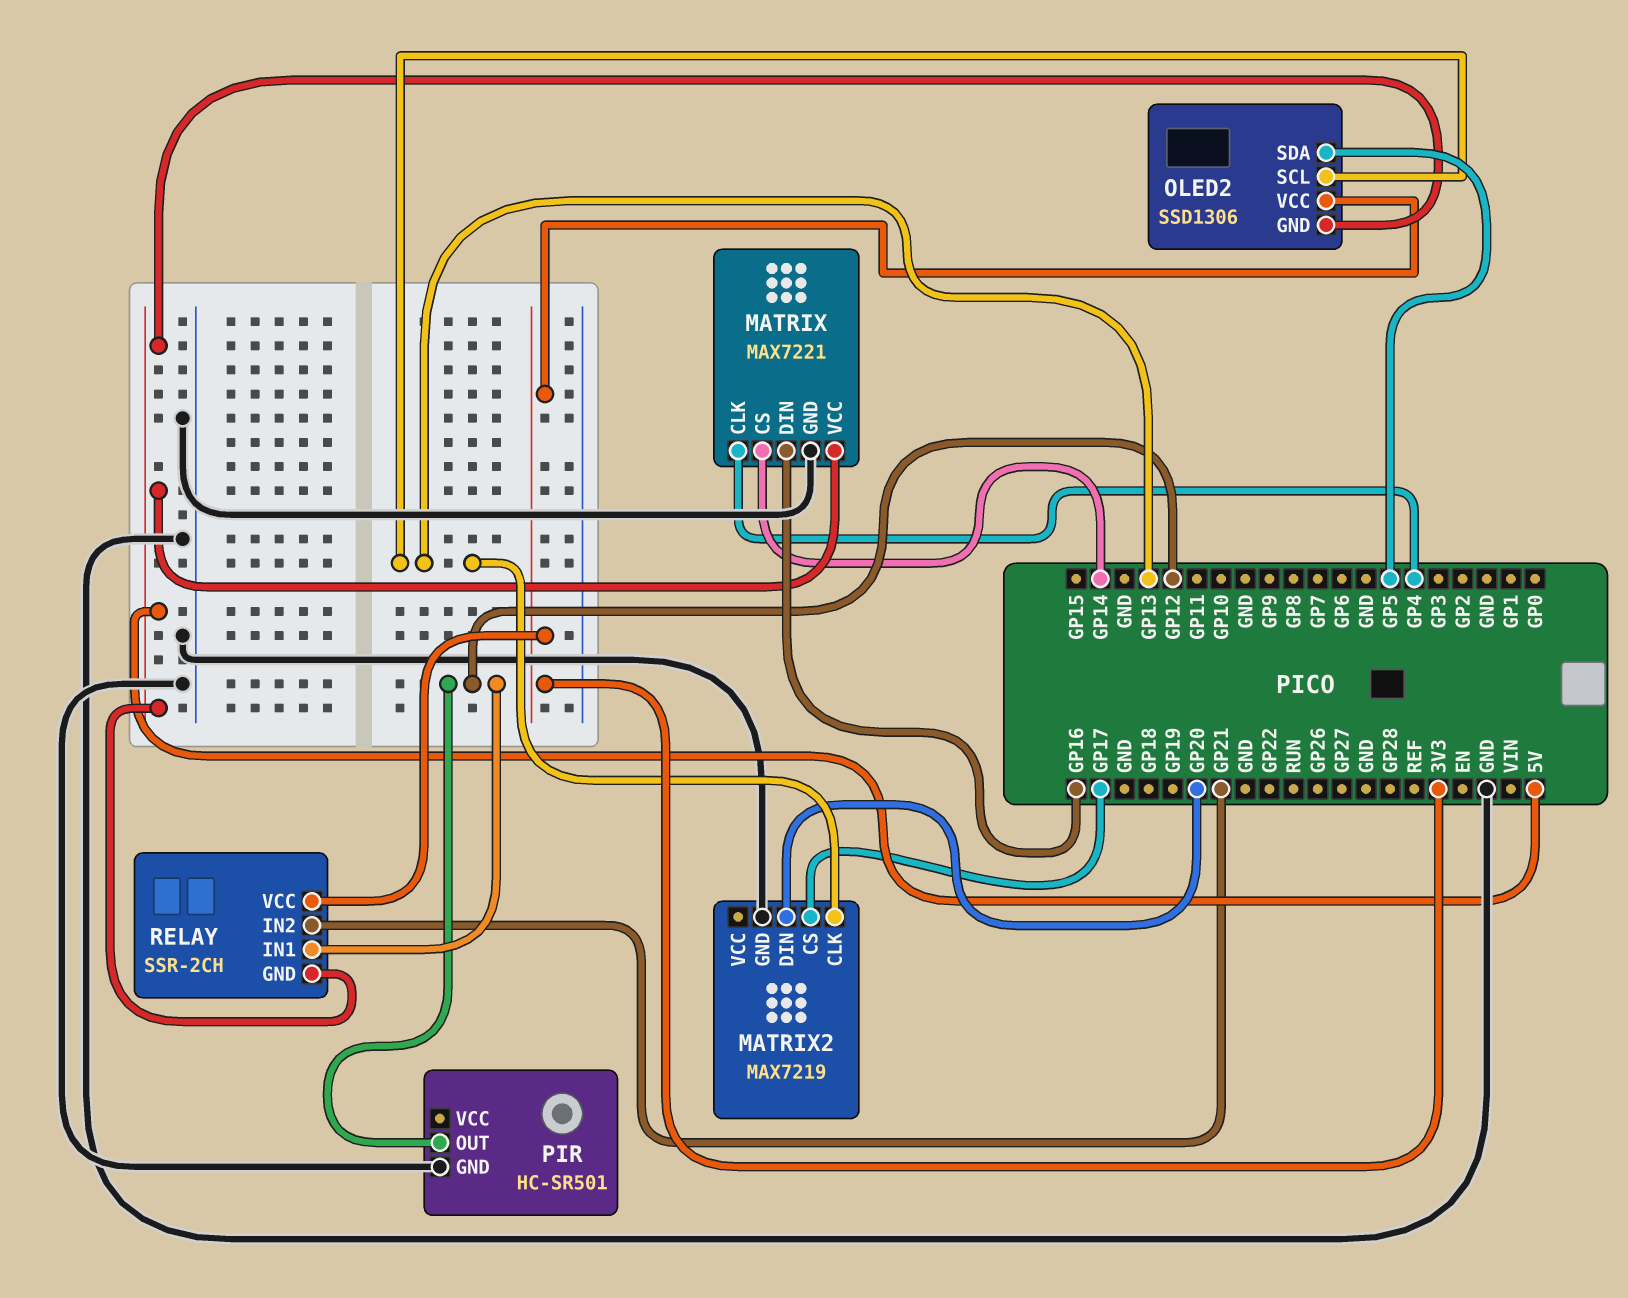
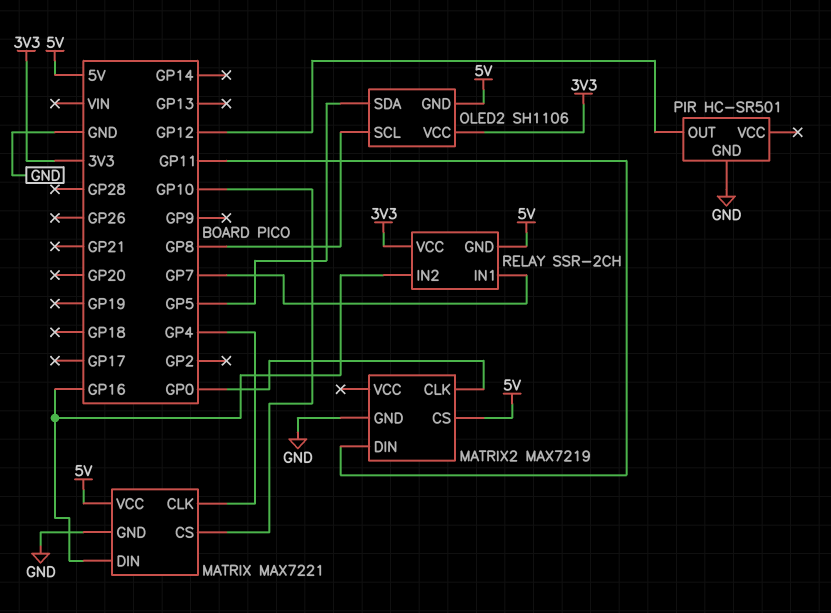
MATRIX pin CS: GP14 -> GP10
MATRIX2 pin CLK: GP13 -> GP0
MATRIX2 pin CS: GP17 -> 5V
MATRIX2 pin DIN: GP20 -> GP11
OLED2: SSD1306 -> SH1106
OLED2 pin SCL: GP13 -> GP8
RELAY pin IN1: GP12 -> GP7
RELAY pin IN2: GP21 -> GP16

